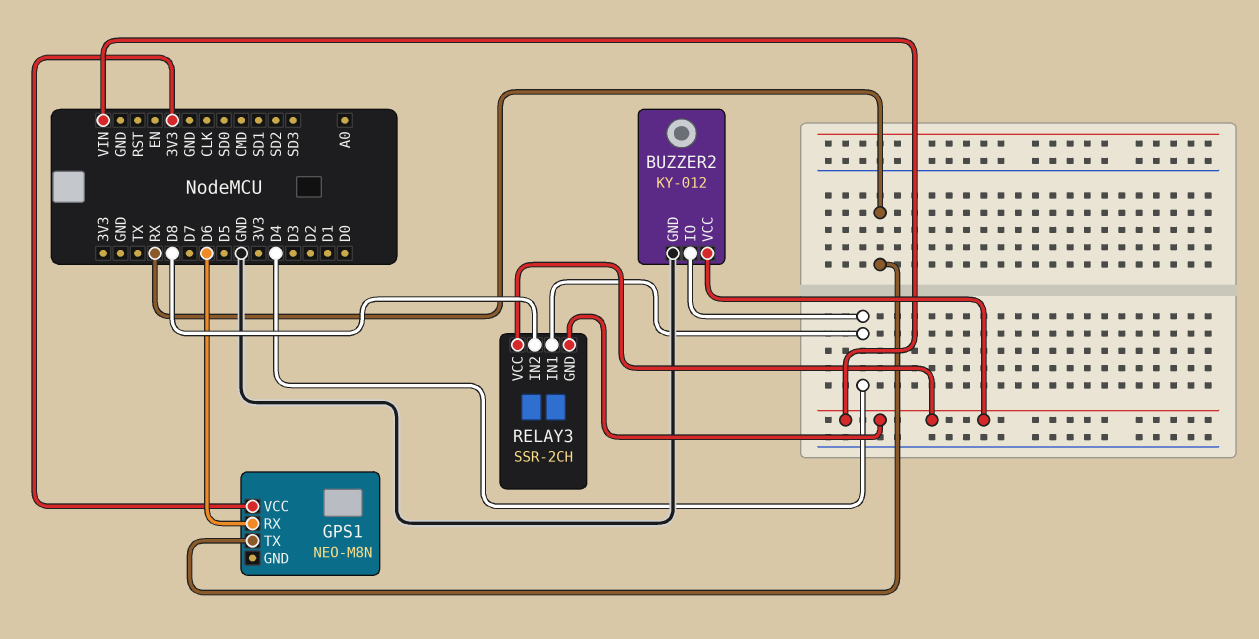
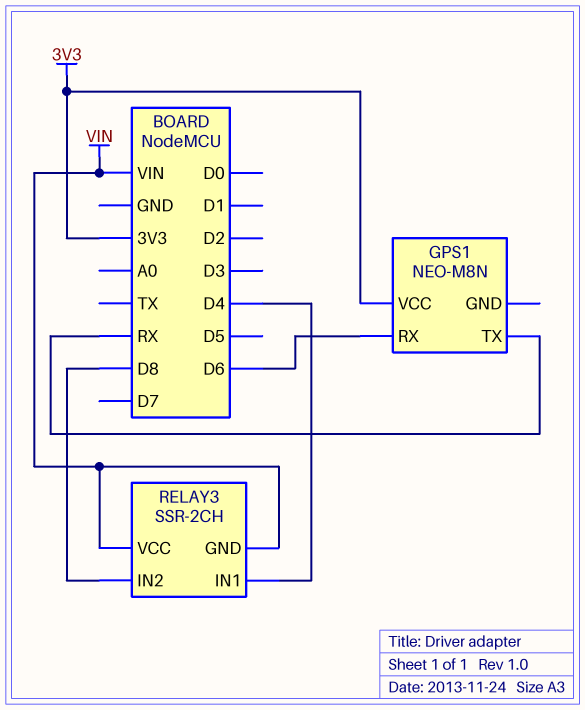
BUZZER2: KY-012 -> none
BUZZER2 pin GND: GND -> none
BUZZER2 pin IO: D4 -> none
BUZZER2 pin VCC: VIN -> none

